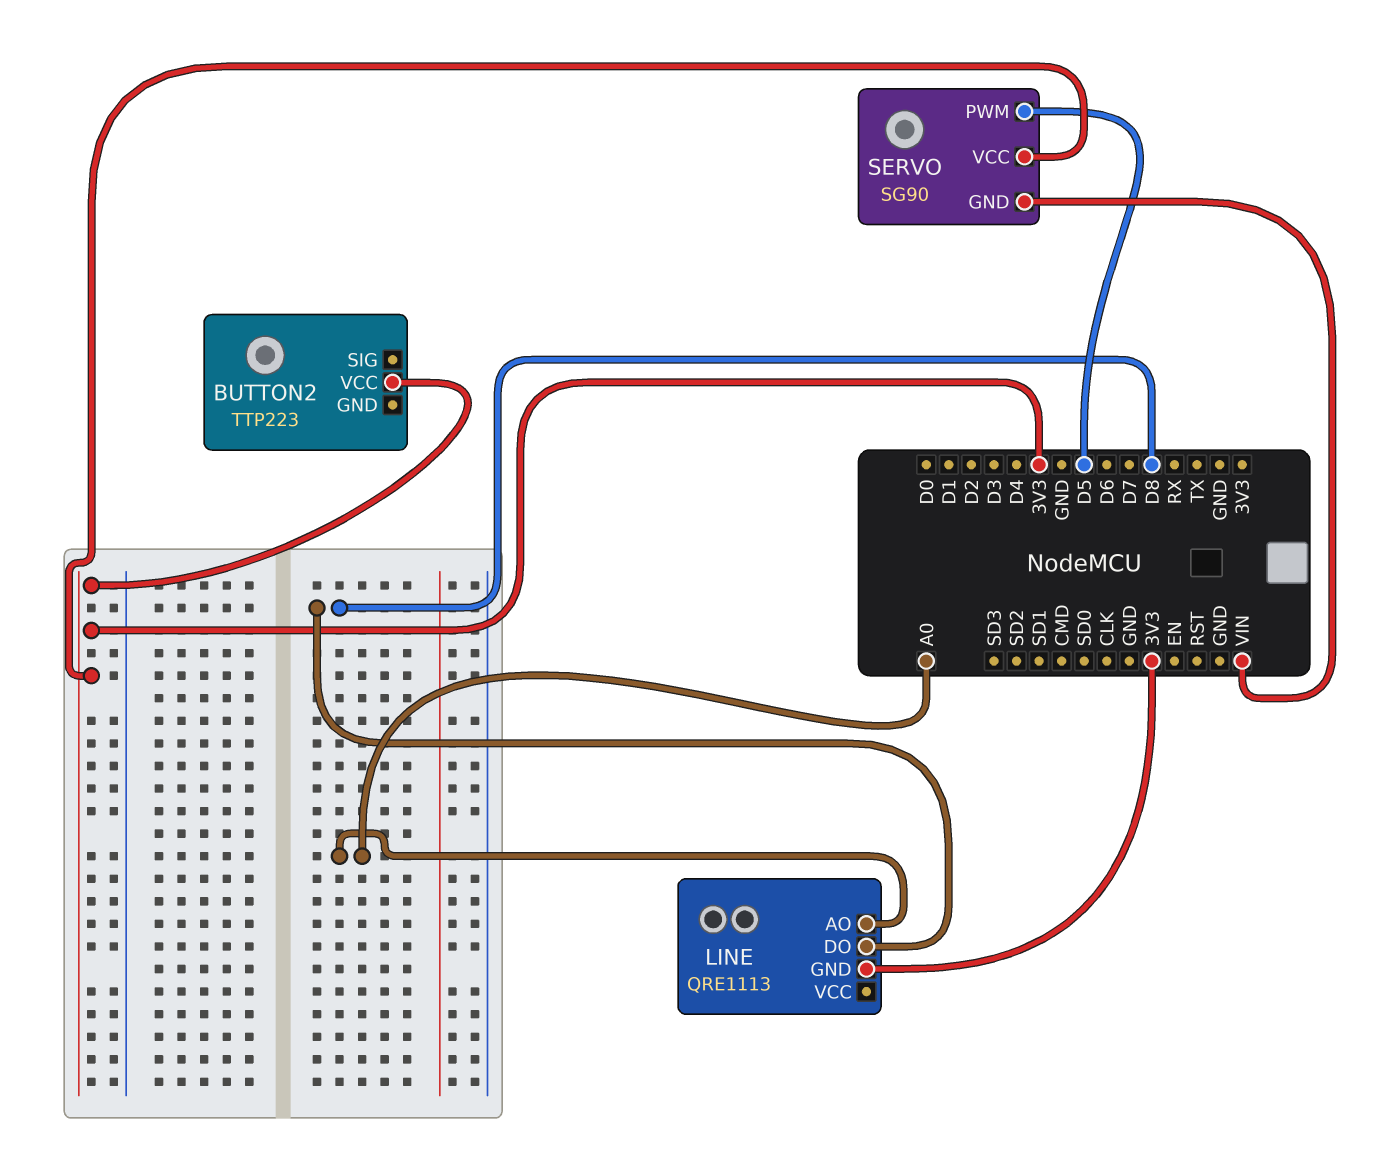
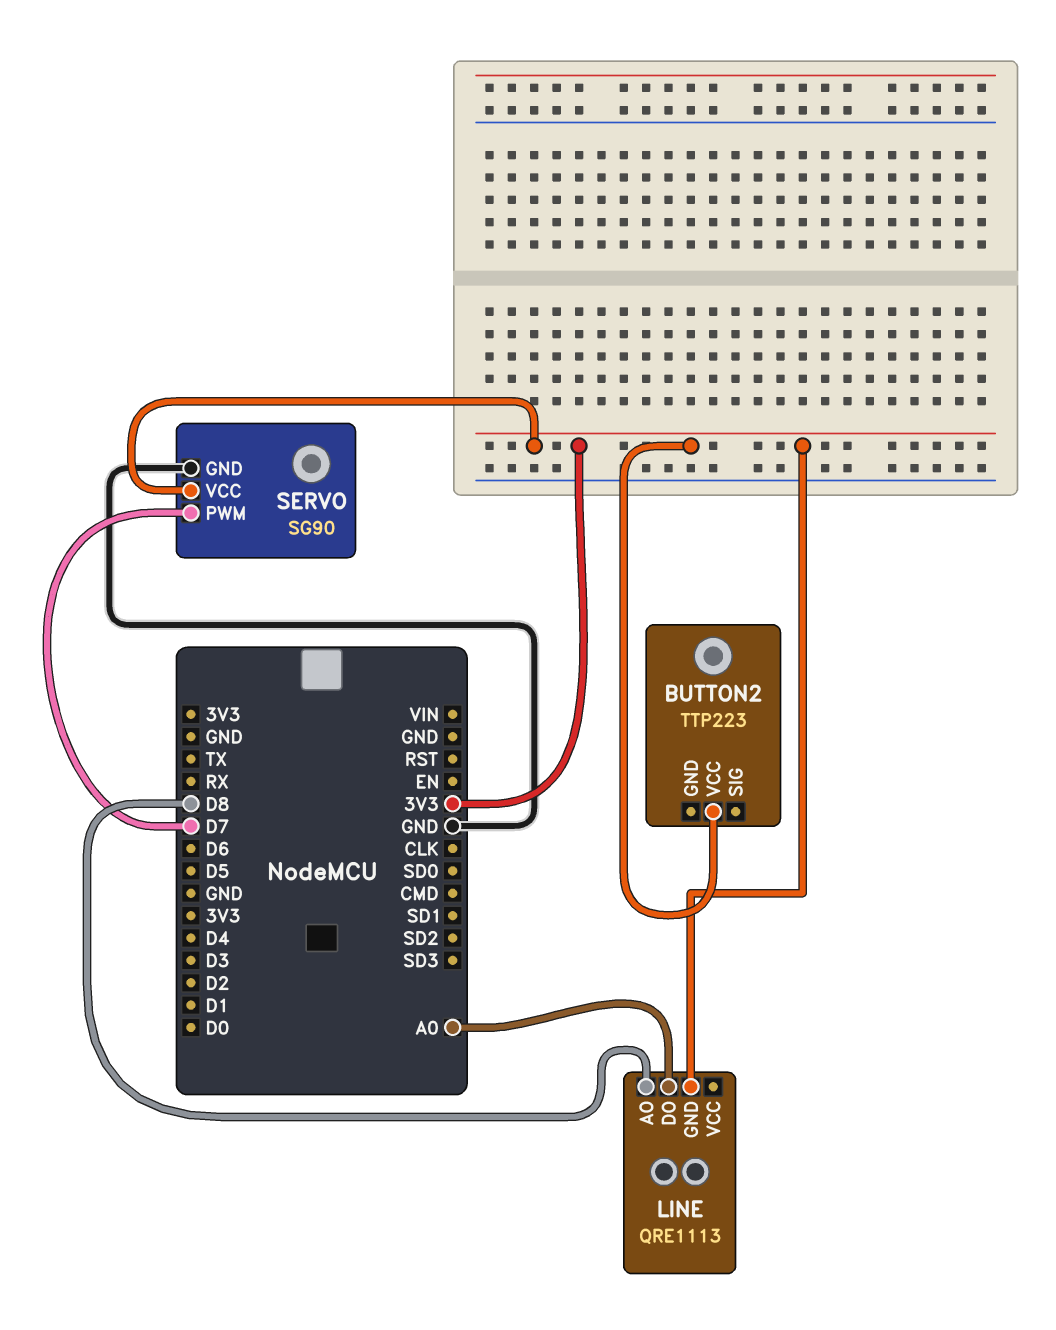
LINE pin AO: A0 -> D8
LINE pin DO: D8 -> A0
SERVO pin GND: VIN -> GND
SERVO pin PWM: D5 -> D7

